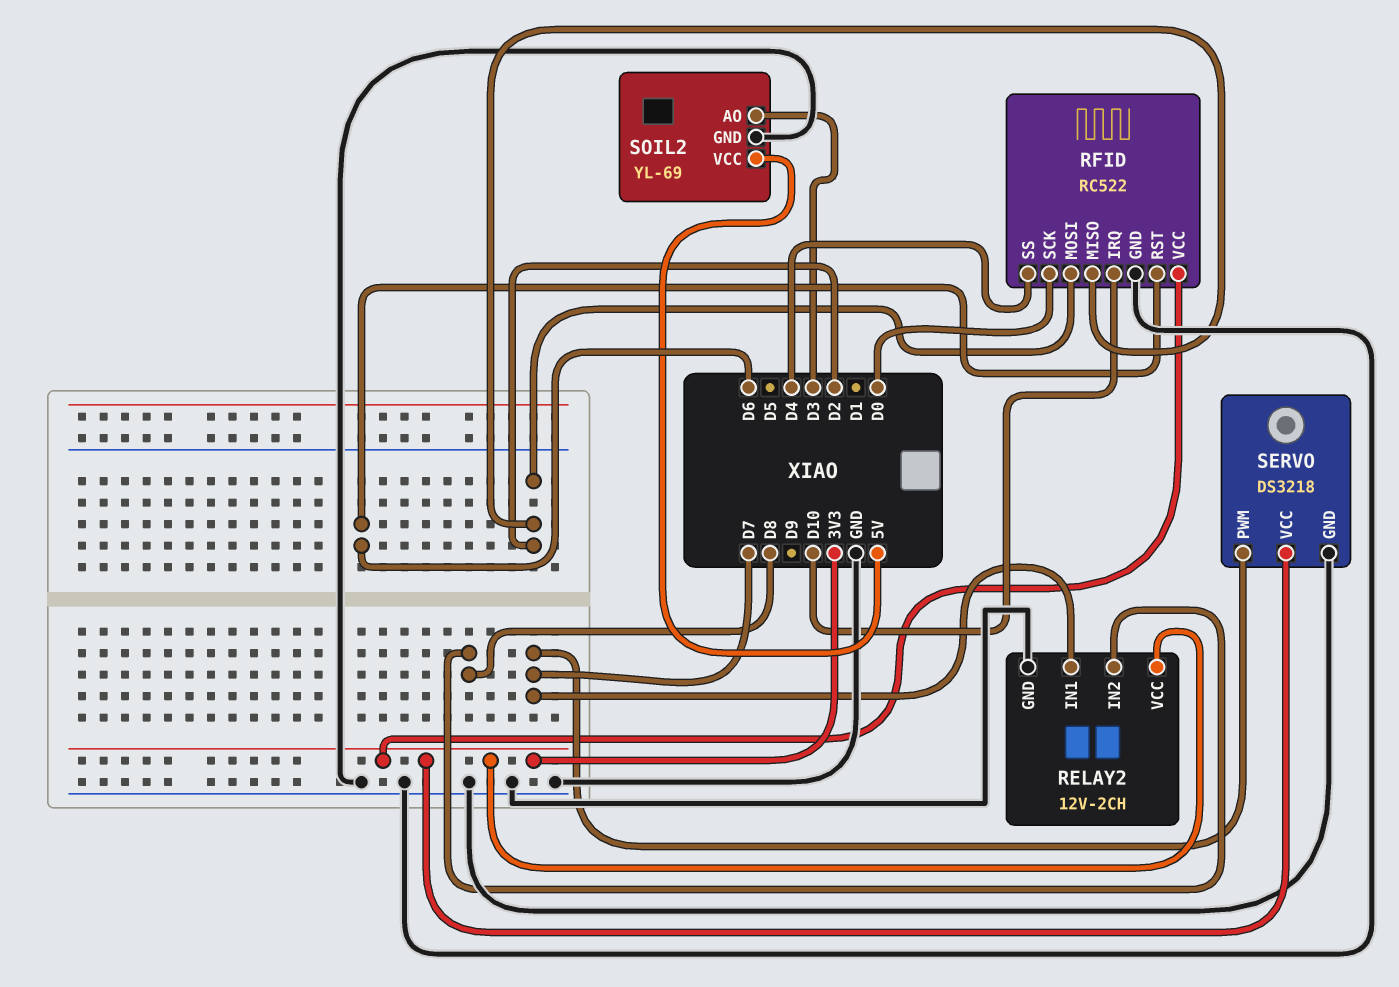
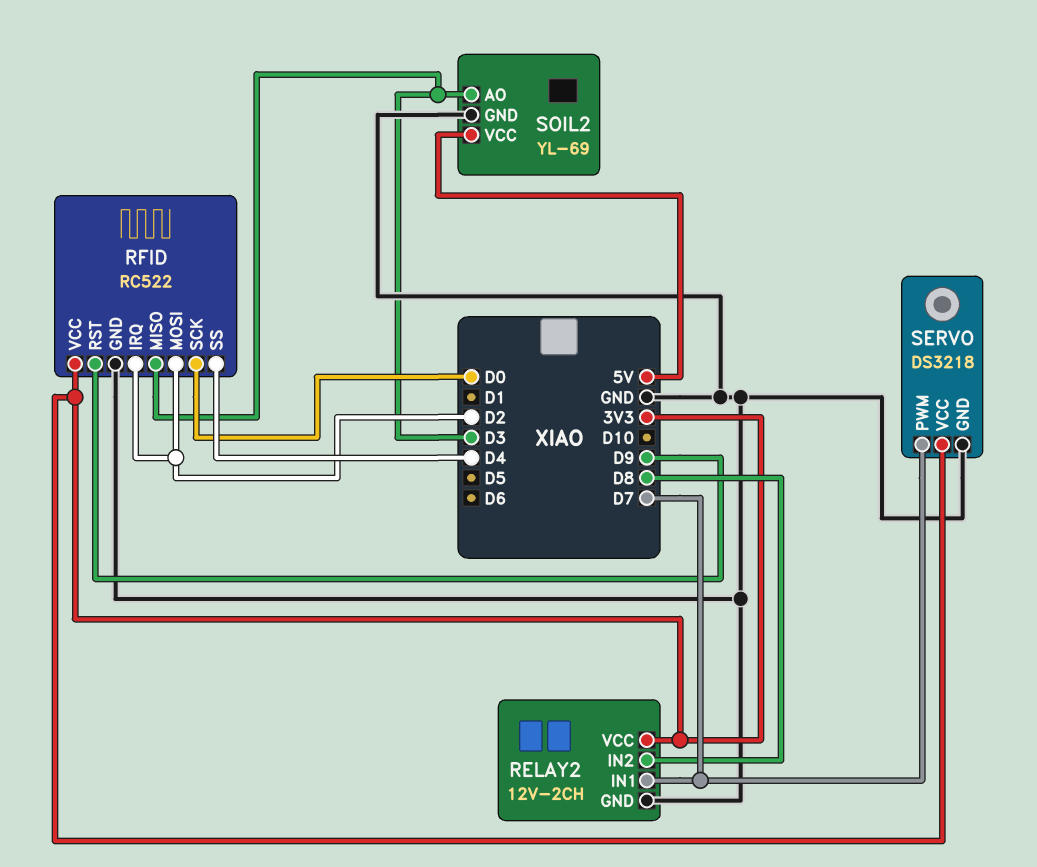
RFID pin IRQ: D10 -> D2
RFID pin MISO: D2 -> D3
RFID pin RST: D6 -> D9

